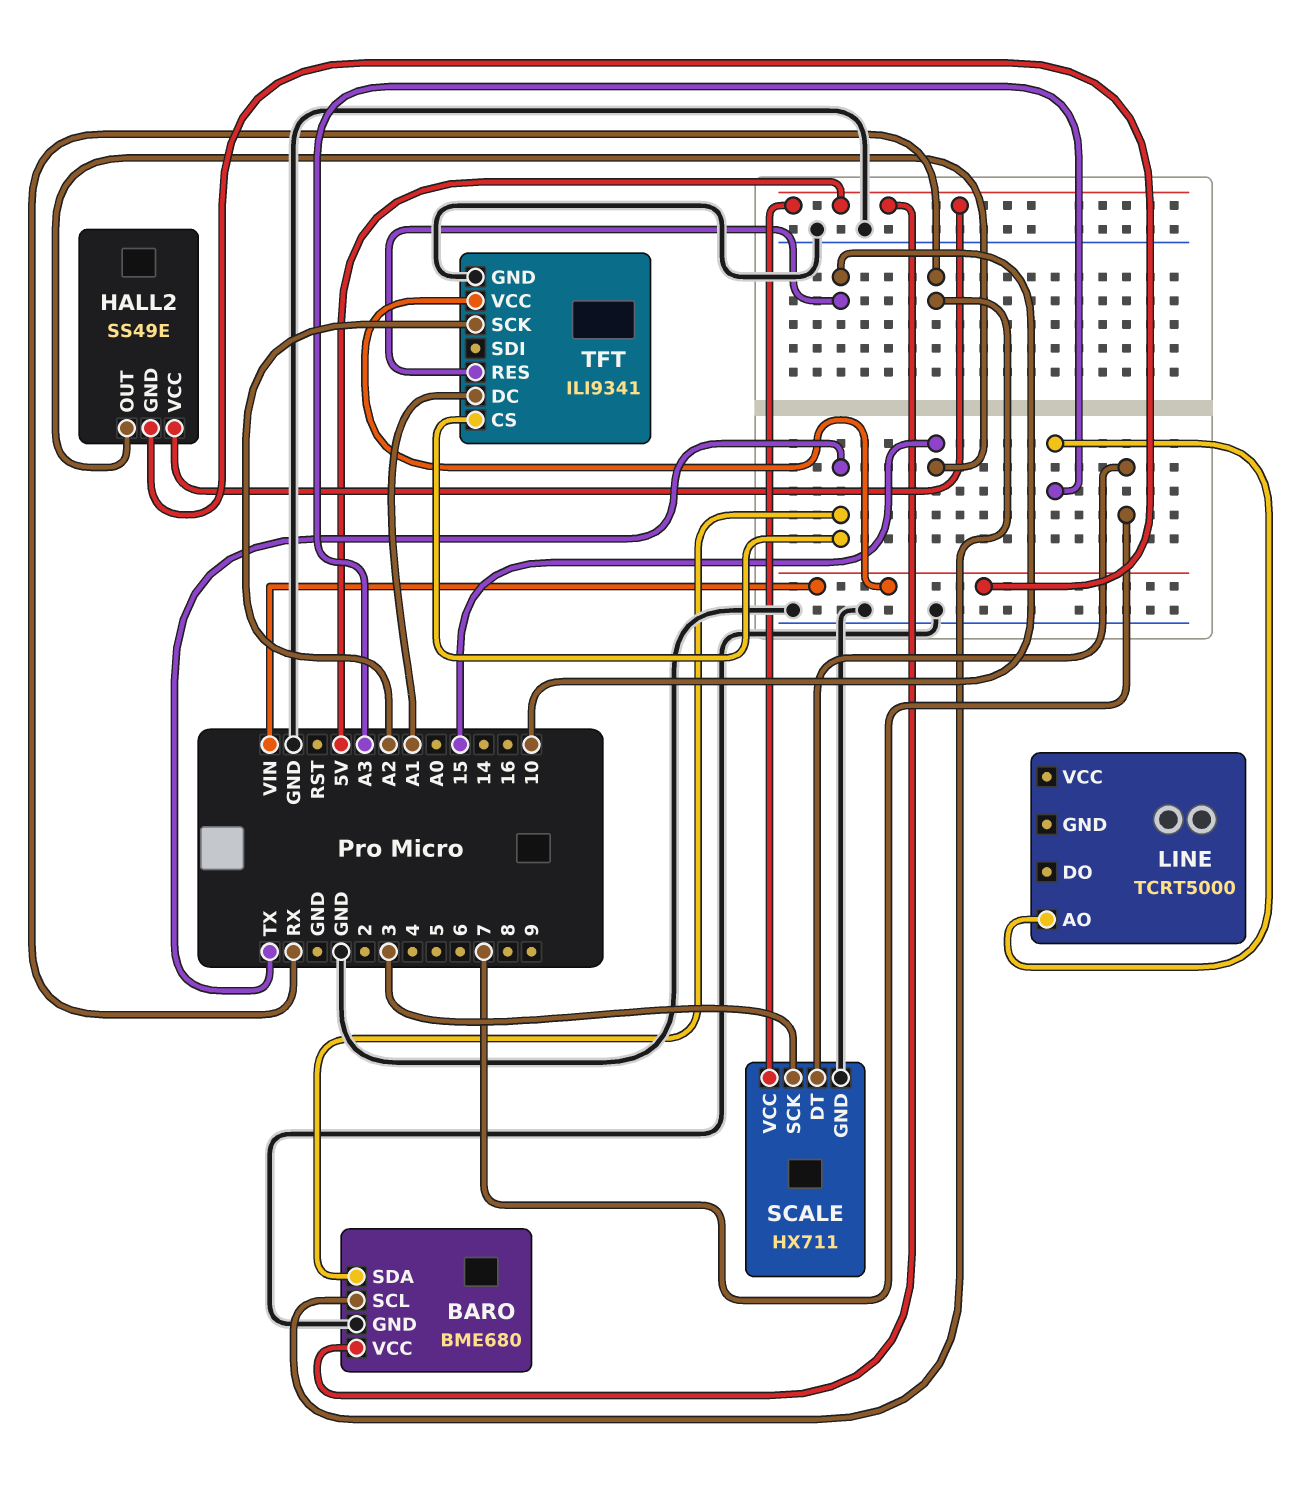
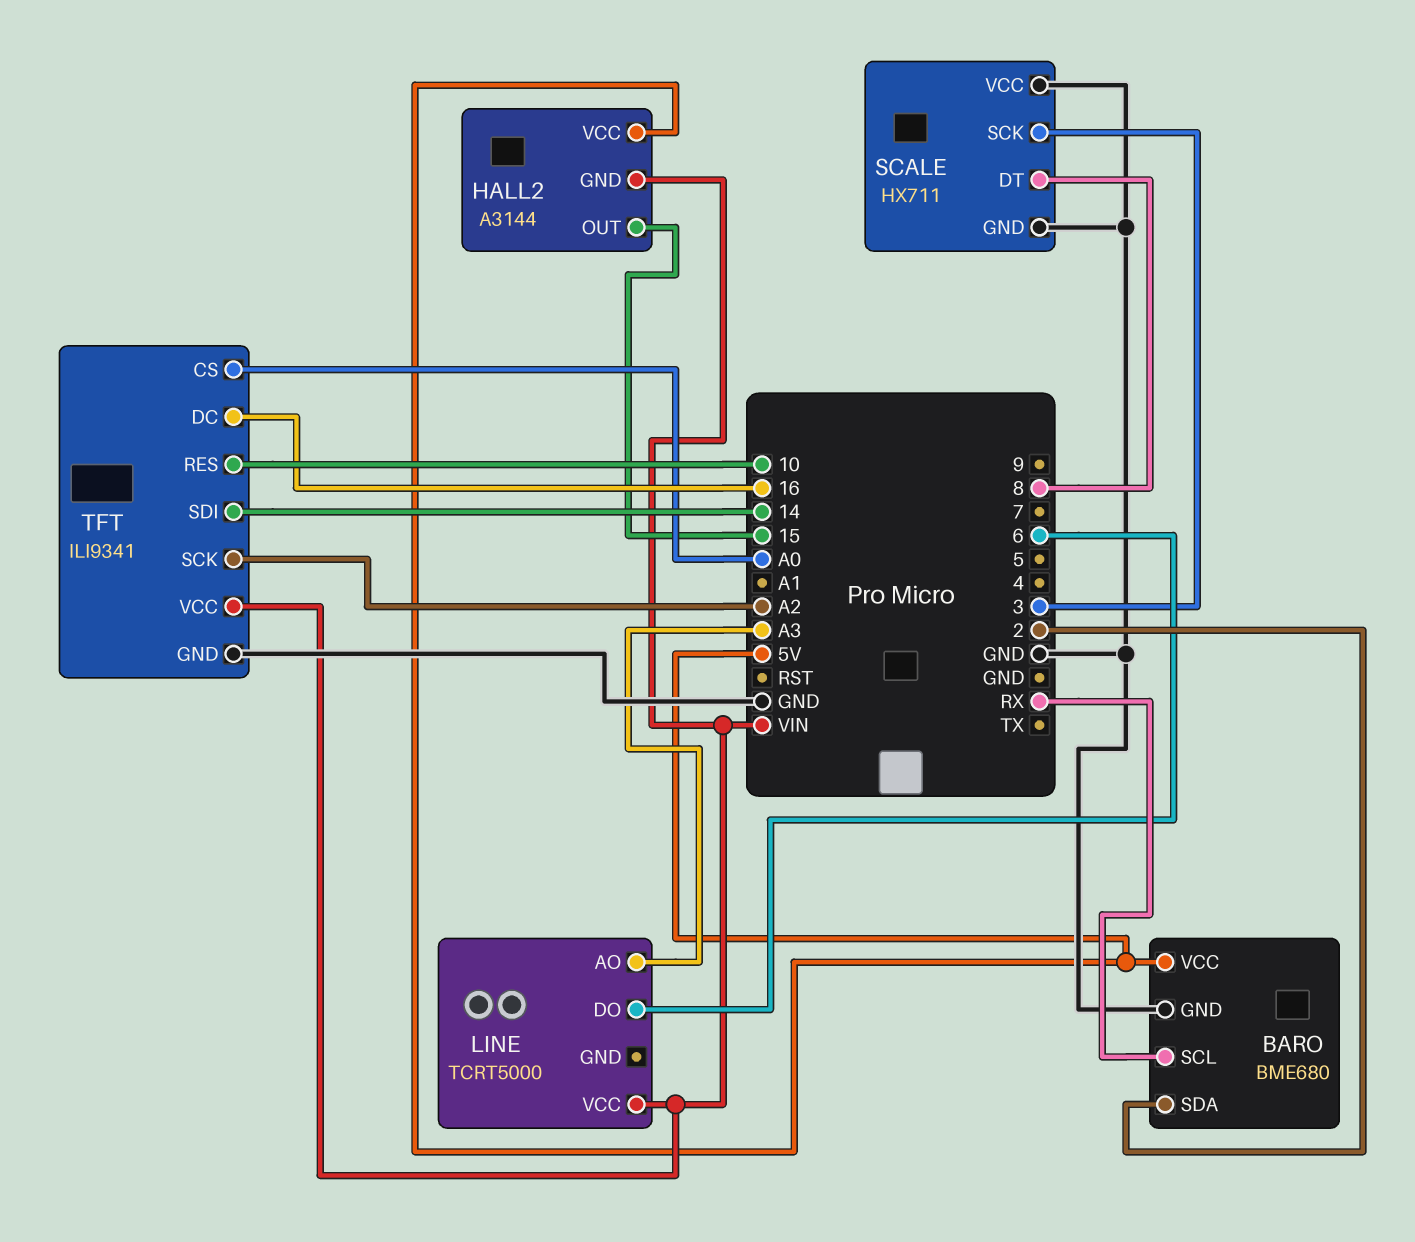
BARO pin SDA: TX -> 2
HALL2: SS49E -> A3144
LINE pin DO: none -> 6
LINE pin VCC: none -> VIN
SCALE pin DT: 7 -> 8
SCALE pin VCC: 5V -> GND
TFT pin CS: TX -> A0
TFT pin DC: A1 -> 16
TFT pin SDI: none -> 14

